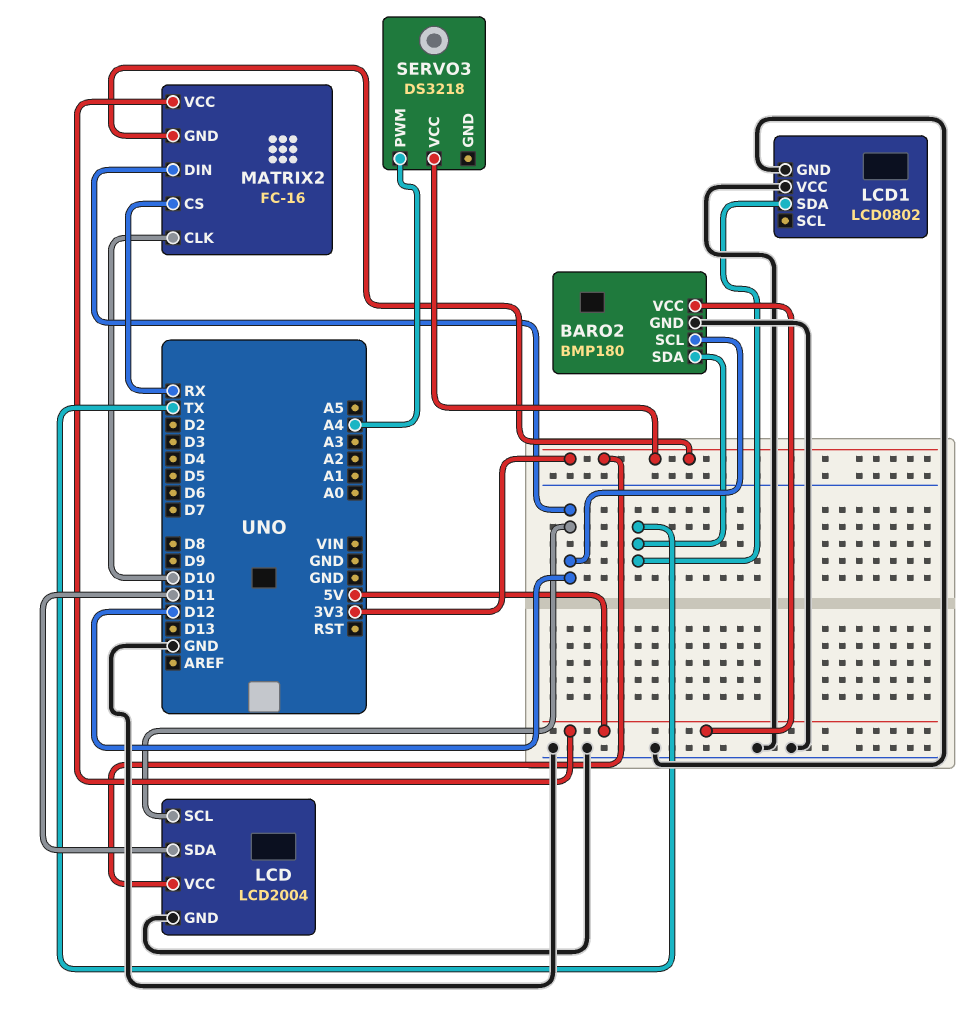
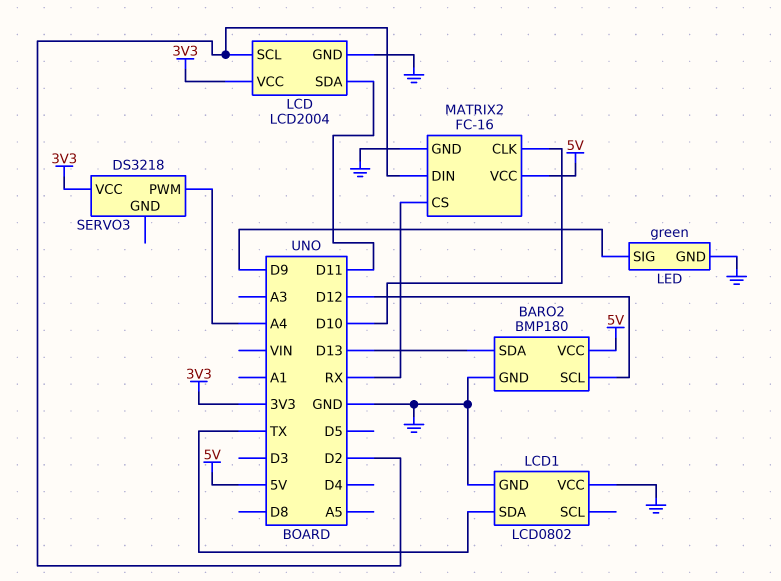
BARO2 pin SDA: TX -> D13
LCD pin SCL: D12 -> D2
LED: none -> green
LED pin GND: none -> GND
LED pin SIG: none -> D9
MATRIX2 pin DIN: D12 -> D2
MATRIX2 pin GND: 3V3 -> GND

